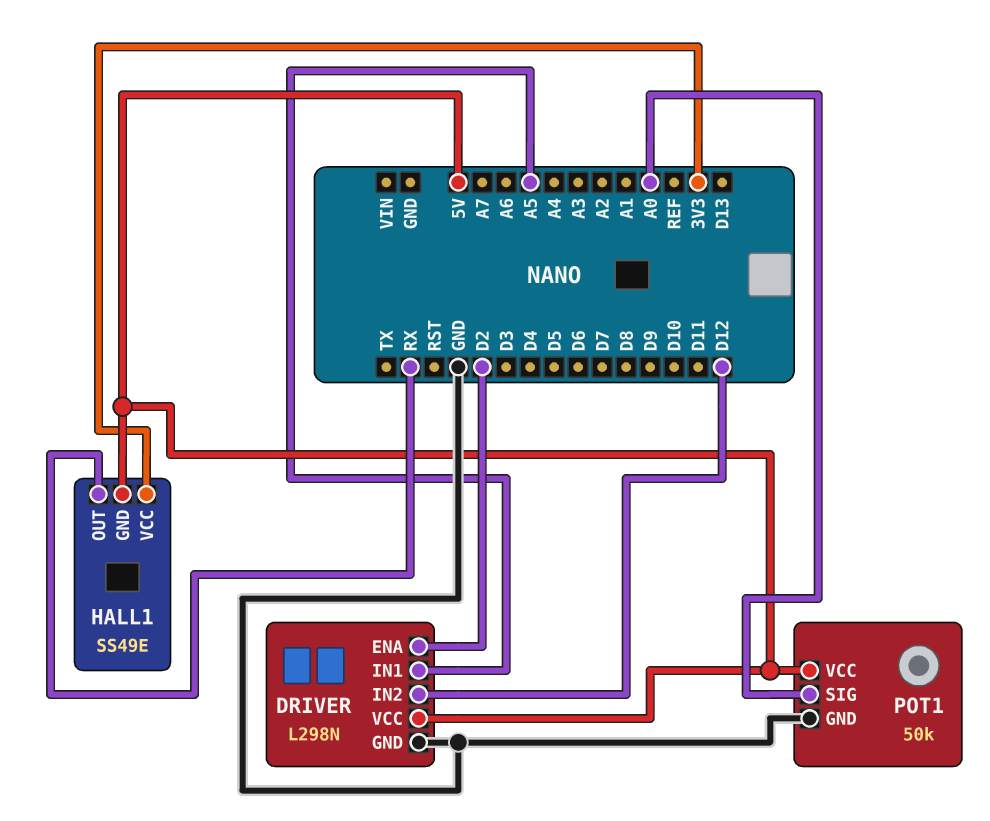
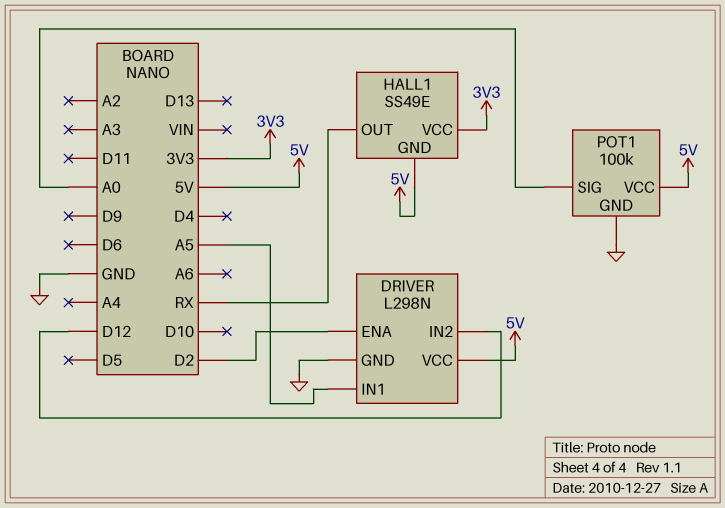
POT1: 50k -> 100k

